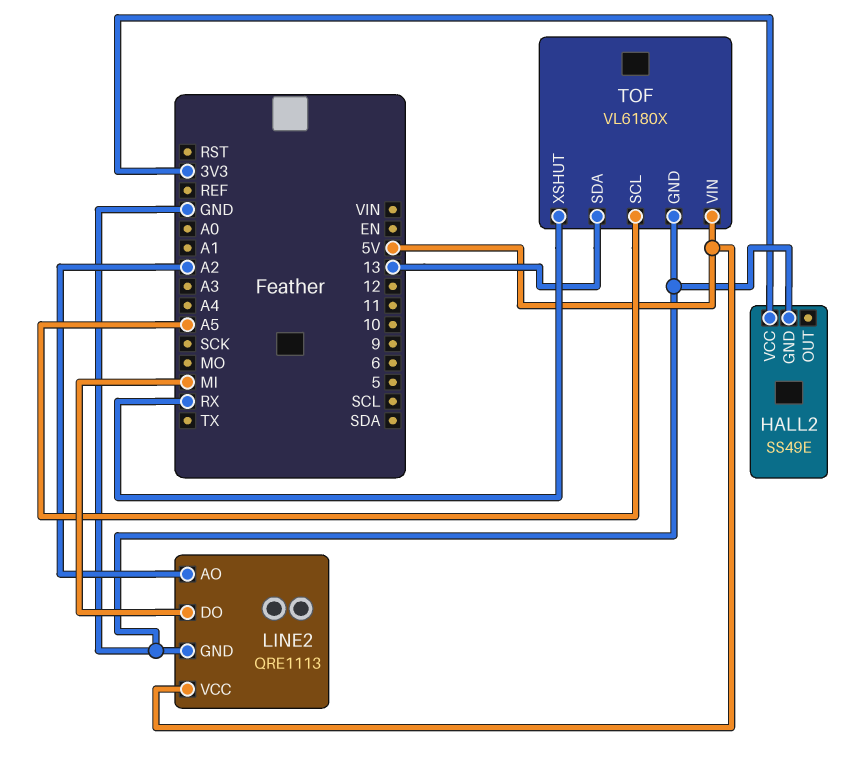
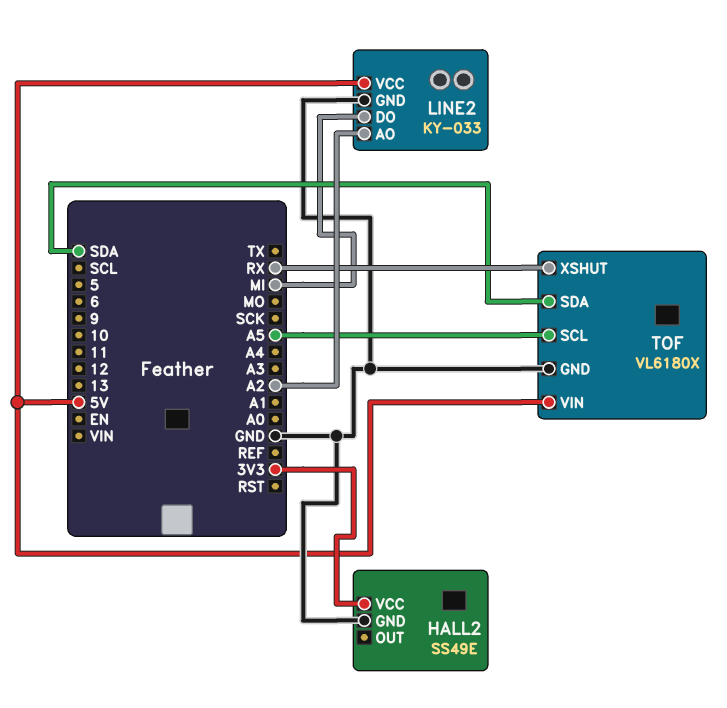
LINE2: QRE1113 -> KY-033
TOF pin SDA: 13 -> SDA

